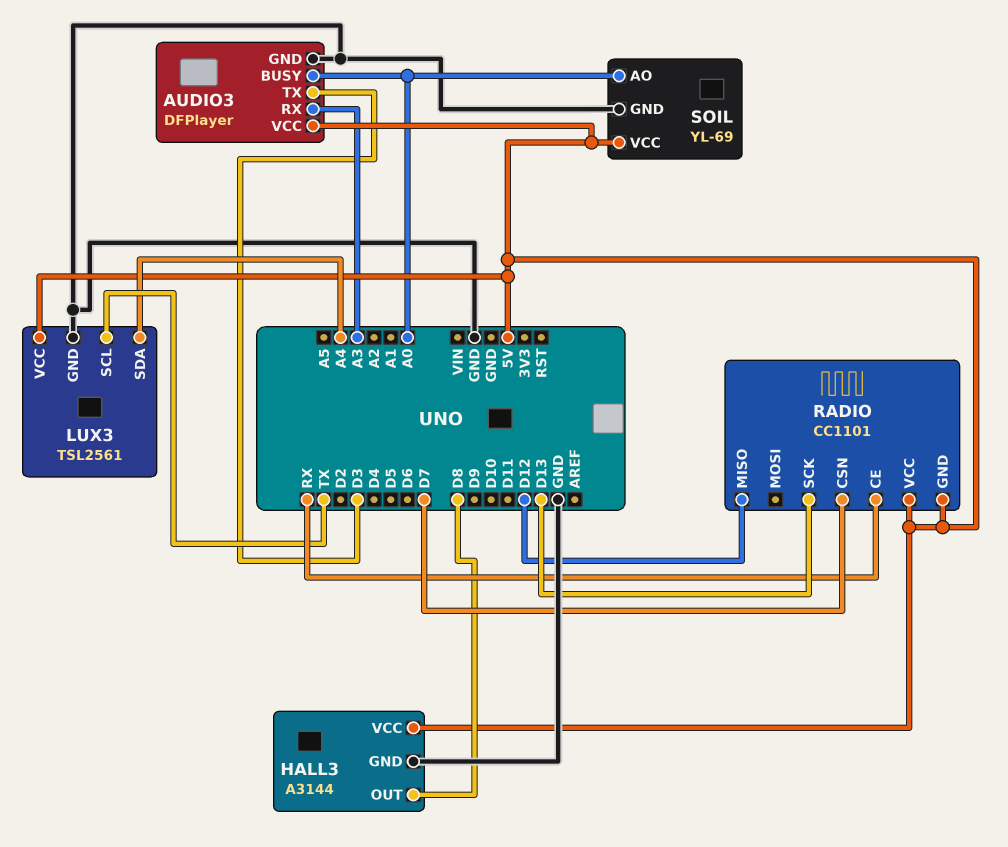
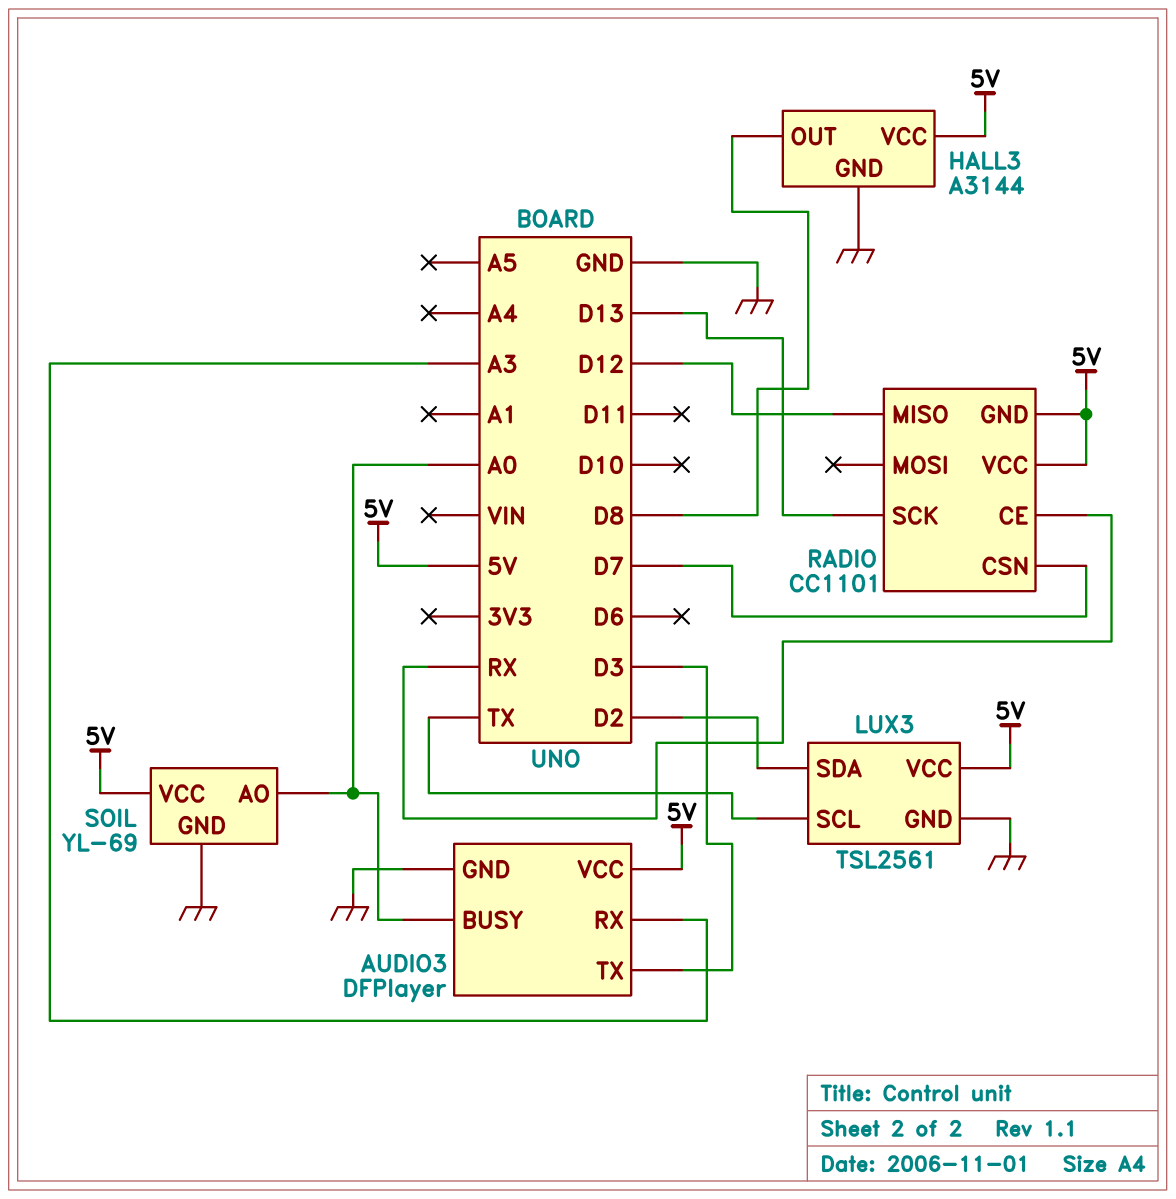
LUX3 pin SDA: A4 -> D2

